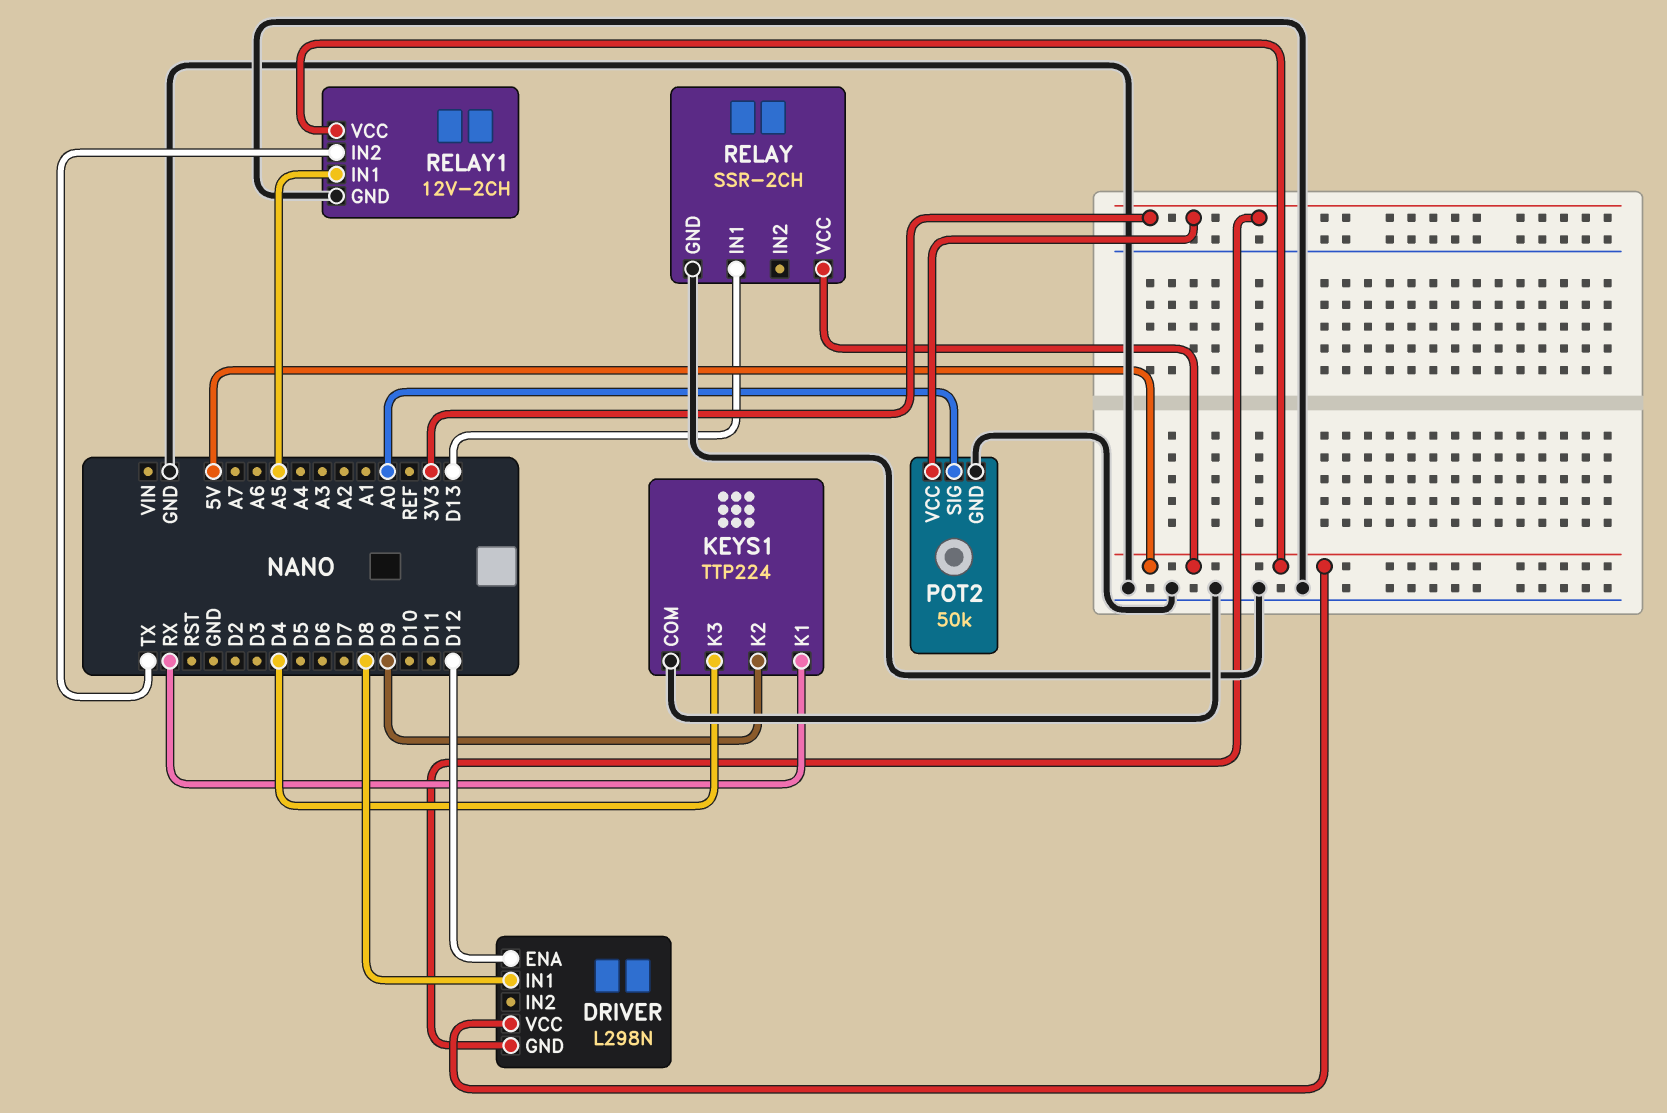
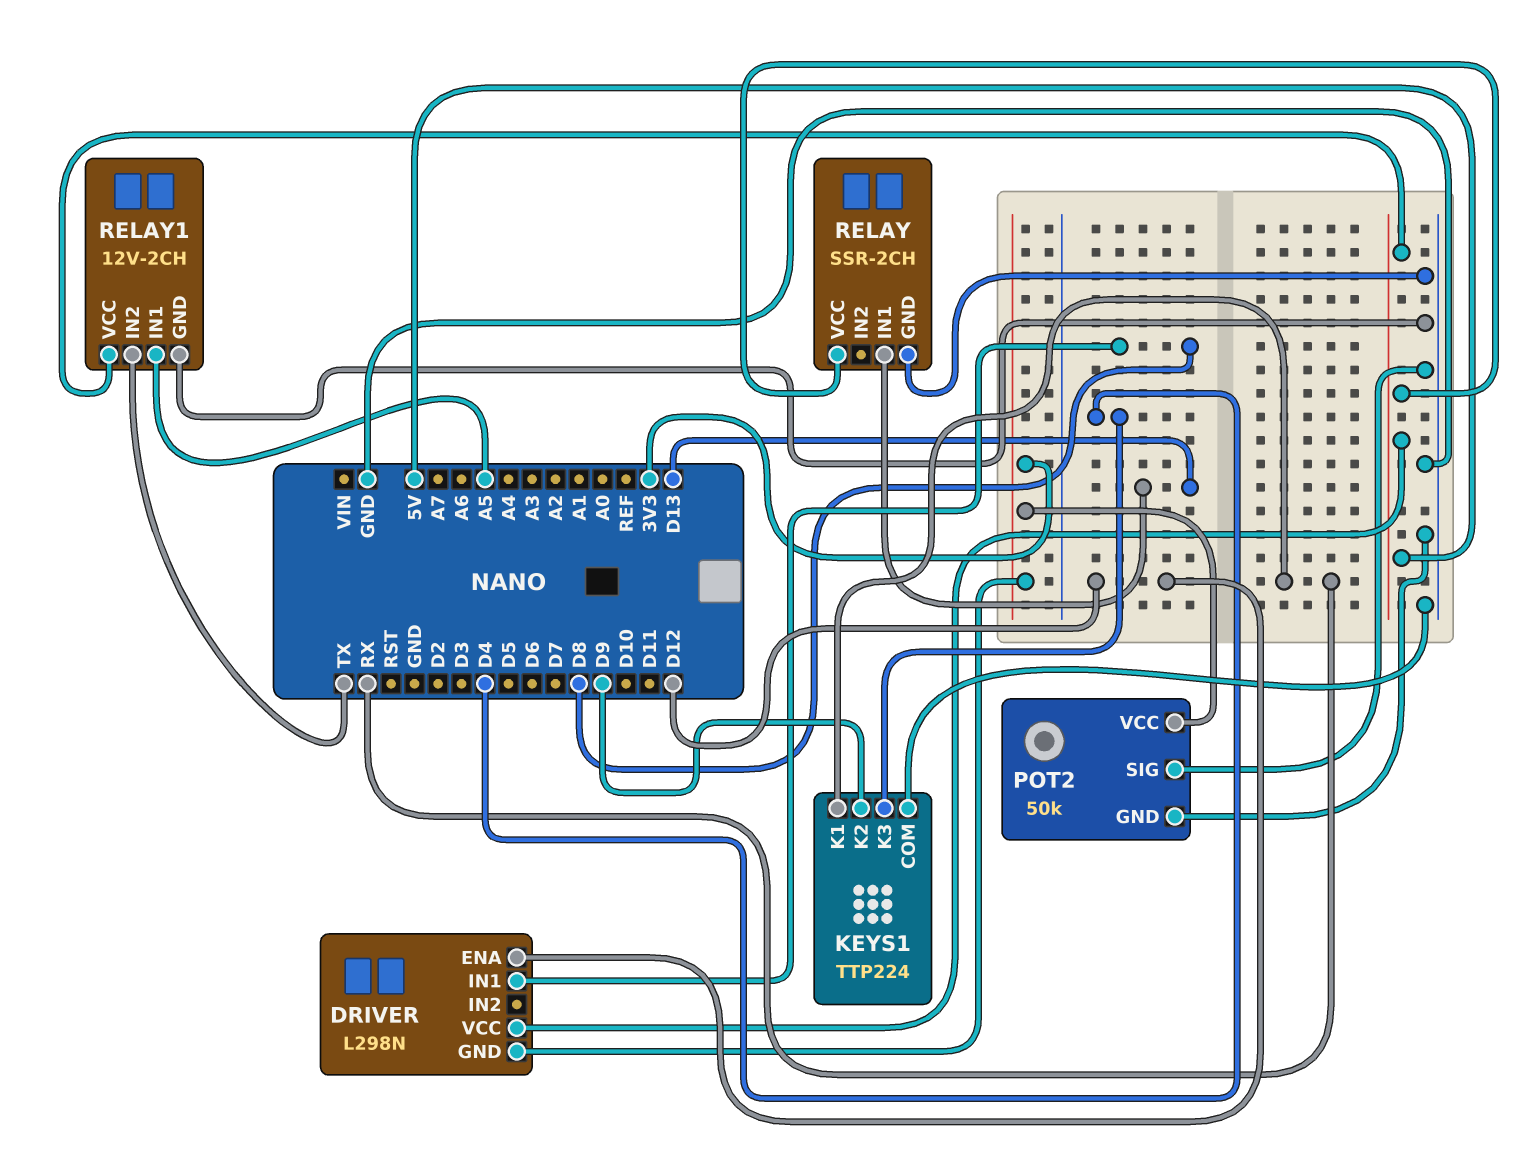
POT2 pin SIG: A0 -> GND

